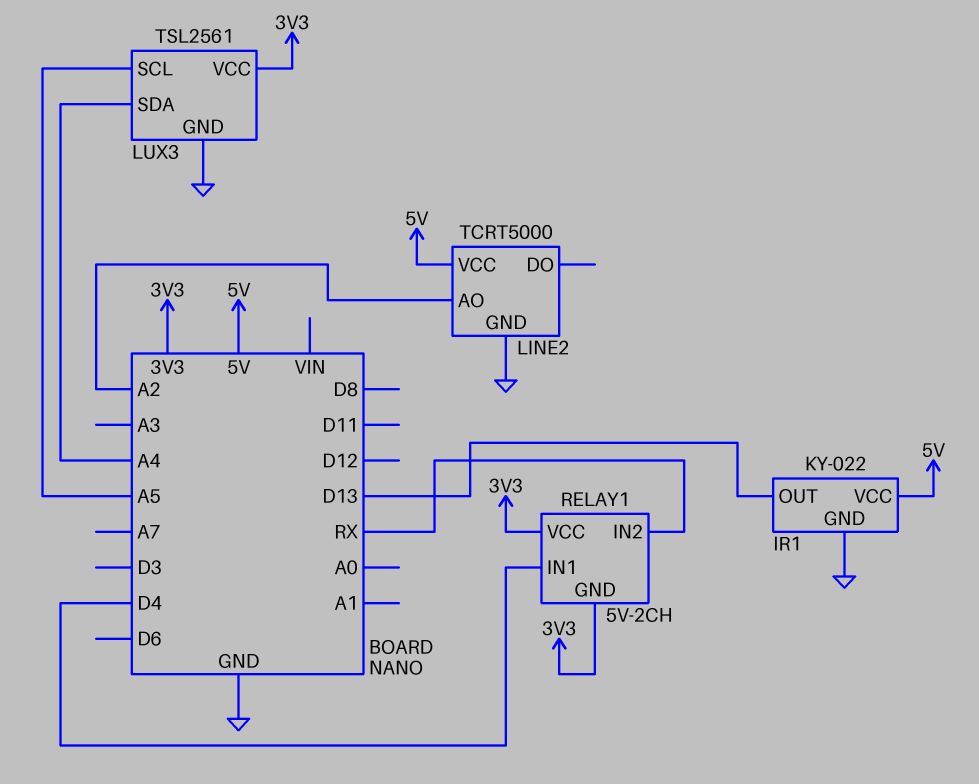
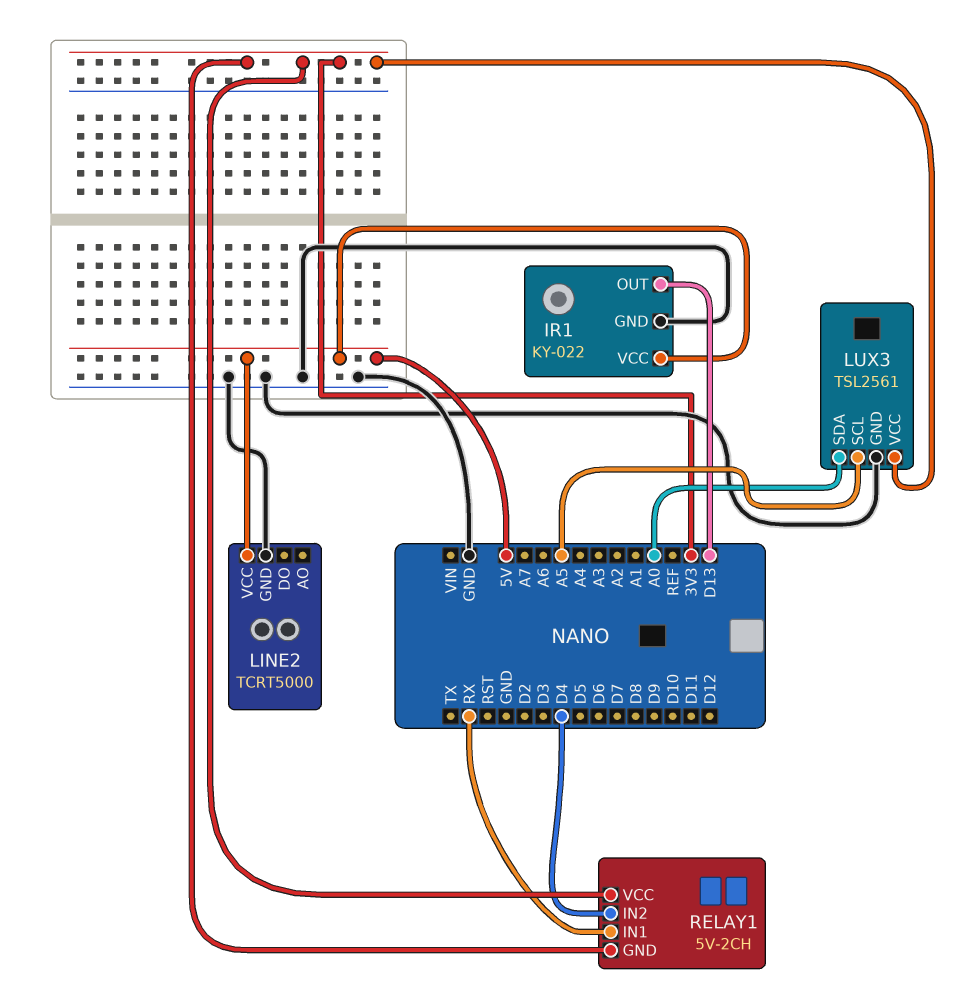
LINE2 pin AO: A2 -> none
LUX3 pin SDA: A4 -> A0
RELAY1 pin IN1: D4 -> RX
RELAY1 pin IN2: RX -> D4

